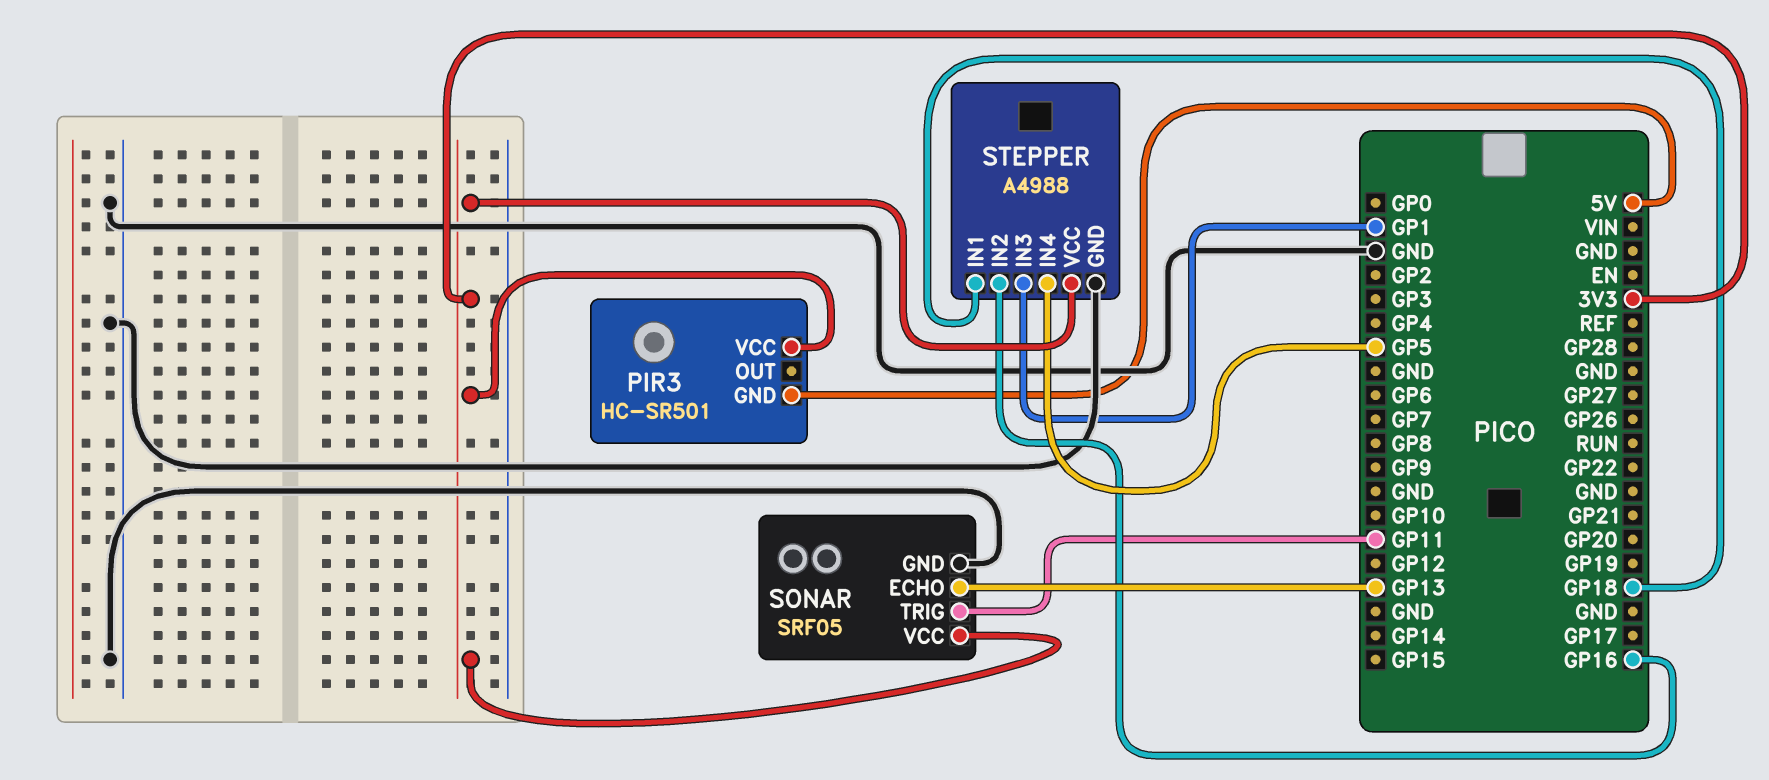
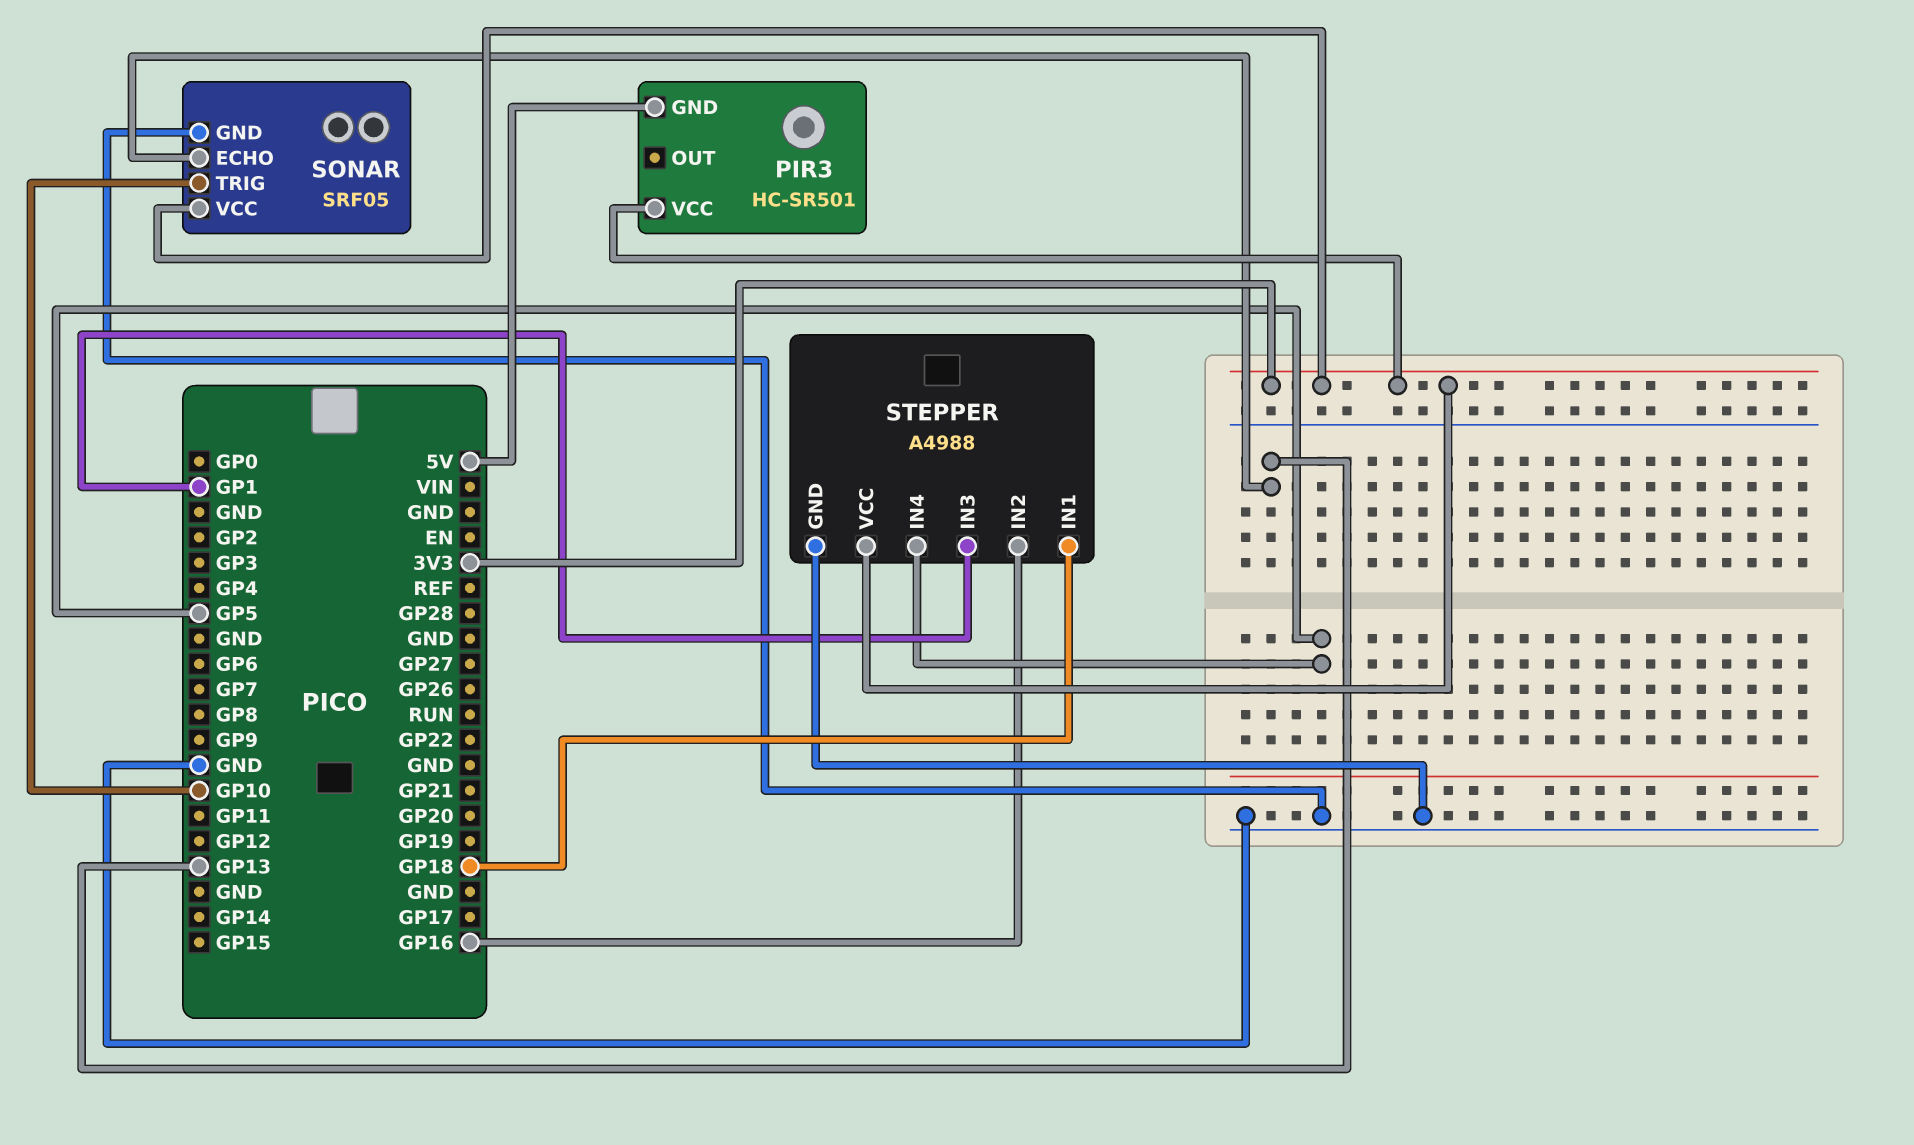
SONAR pin TRIG: GP11 -> GP10

